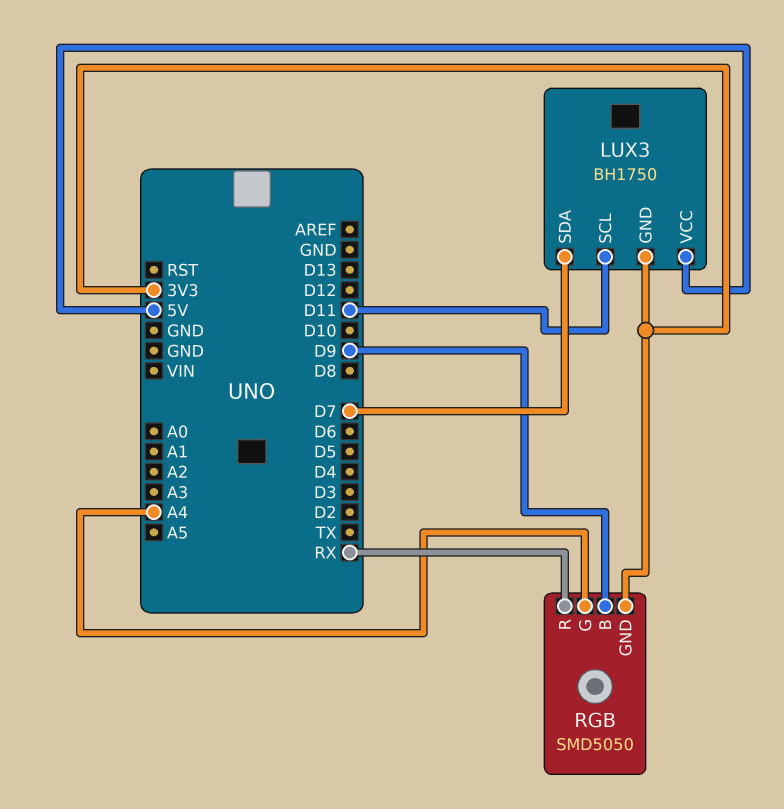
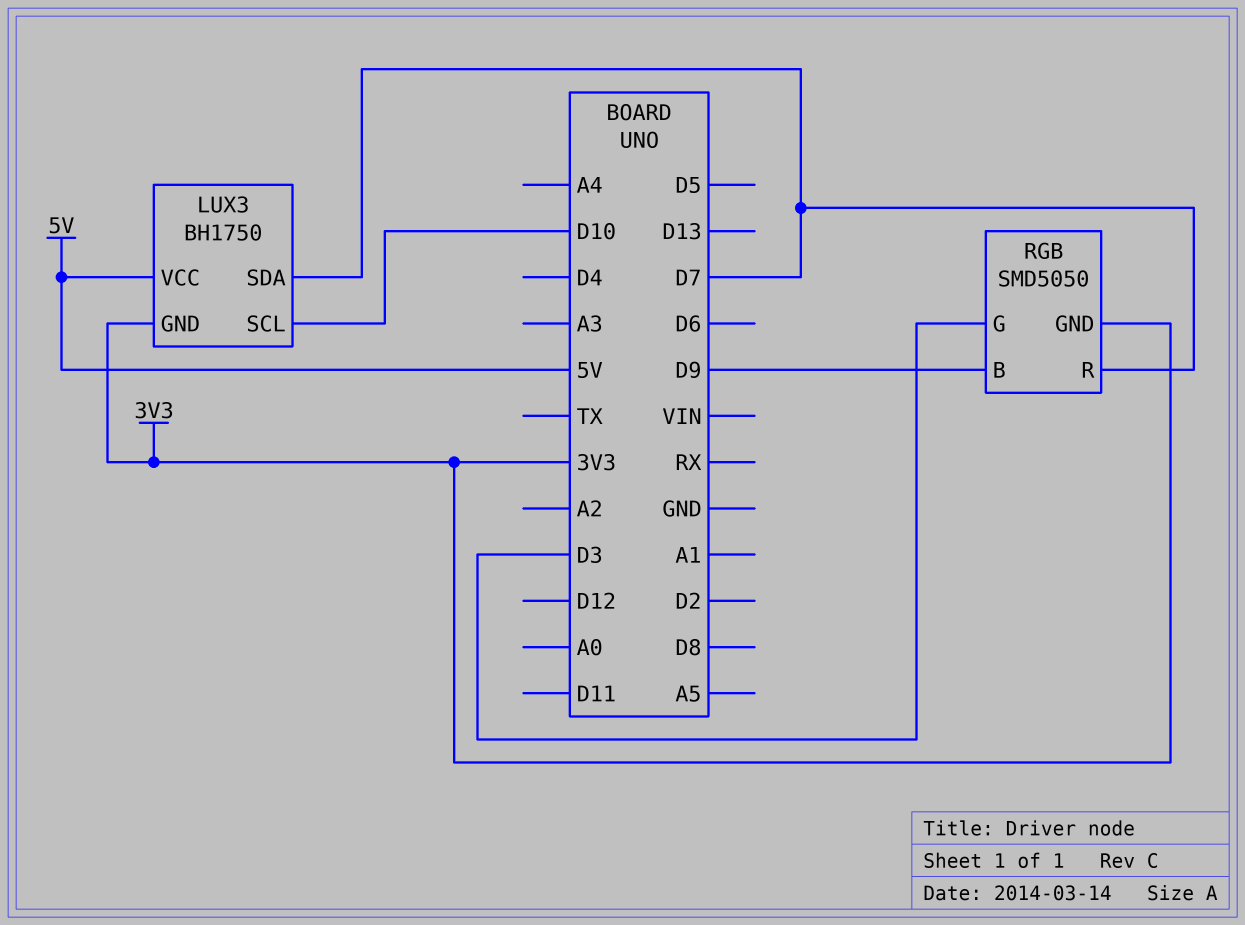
LUX3 pin SCL: D11 -> D10
RGB pin G: A4 -> D3
RGB pin R: RX -> D7

